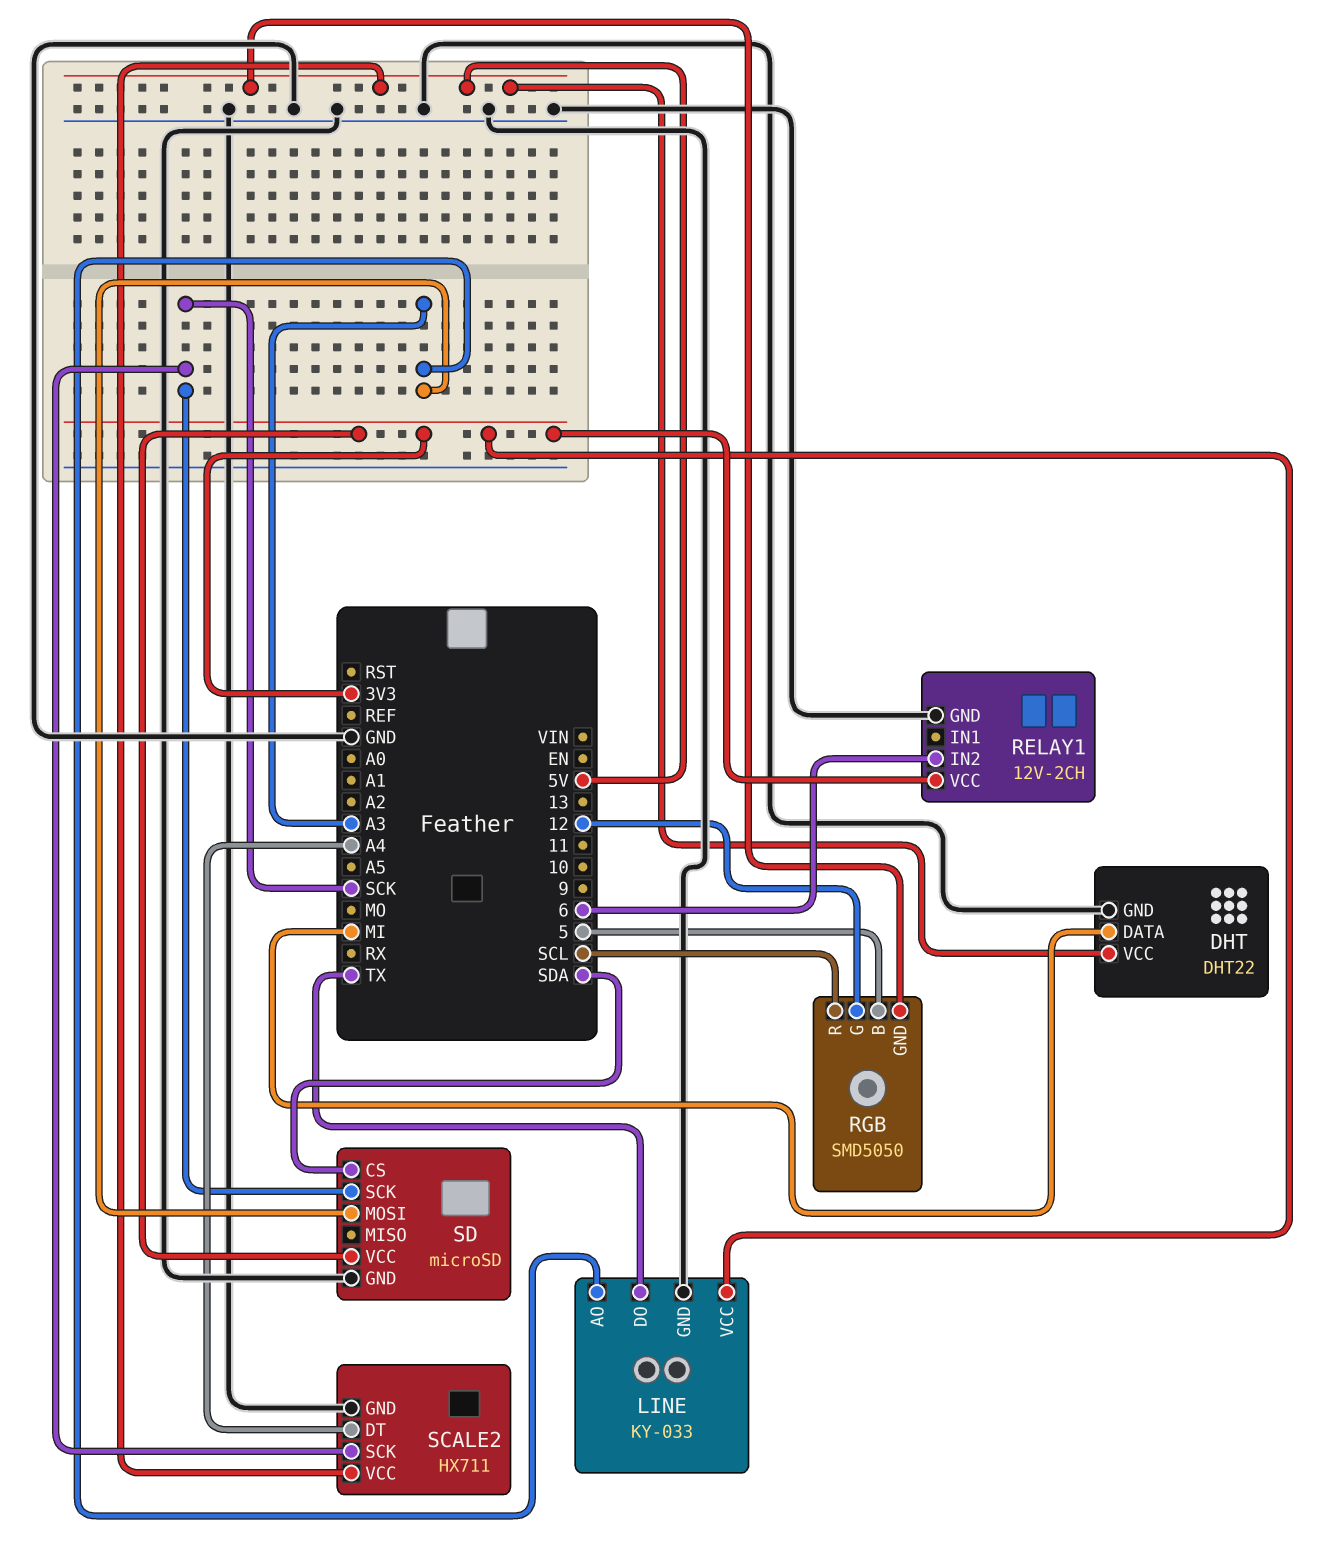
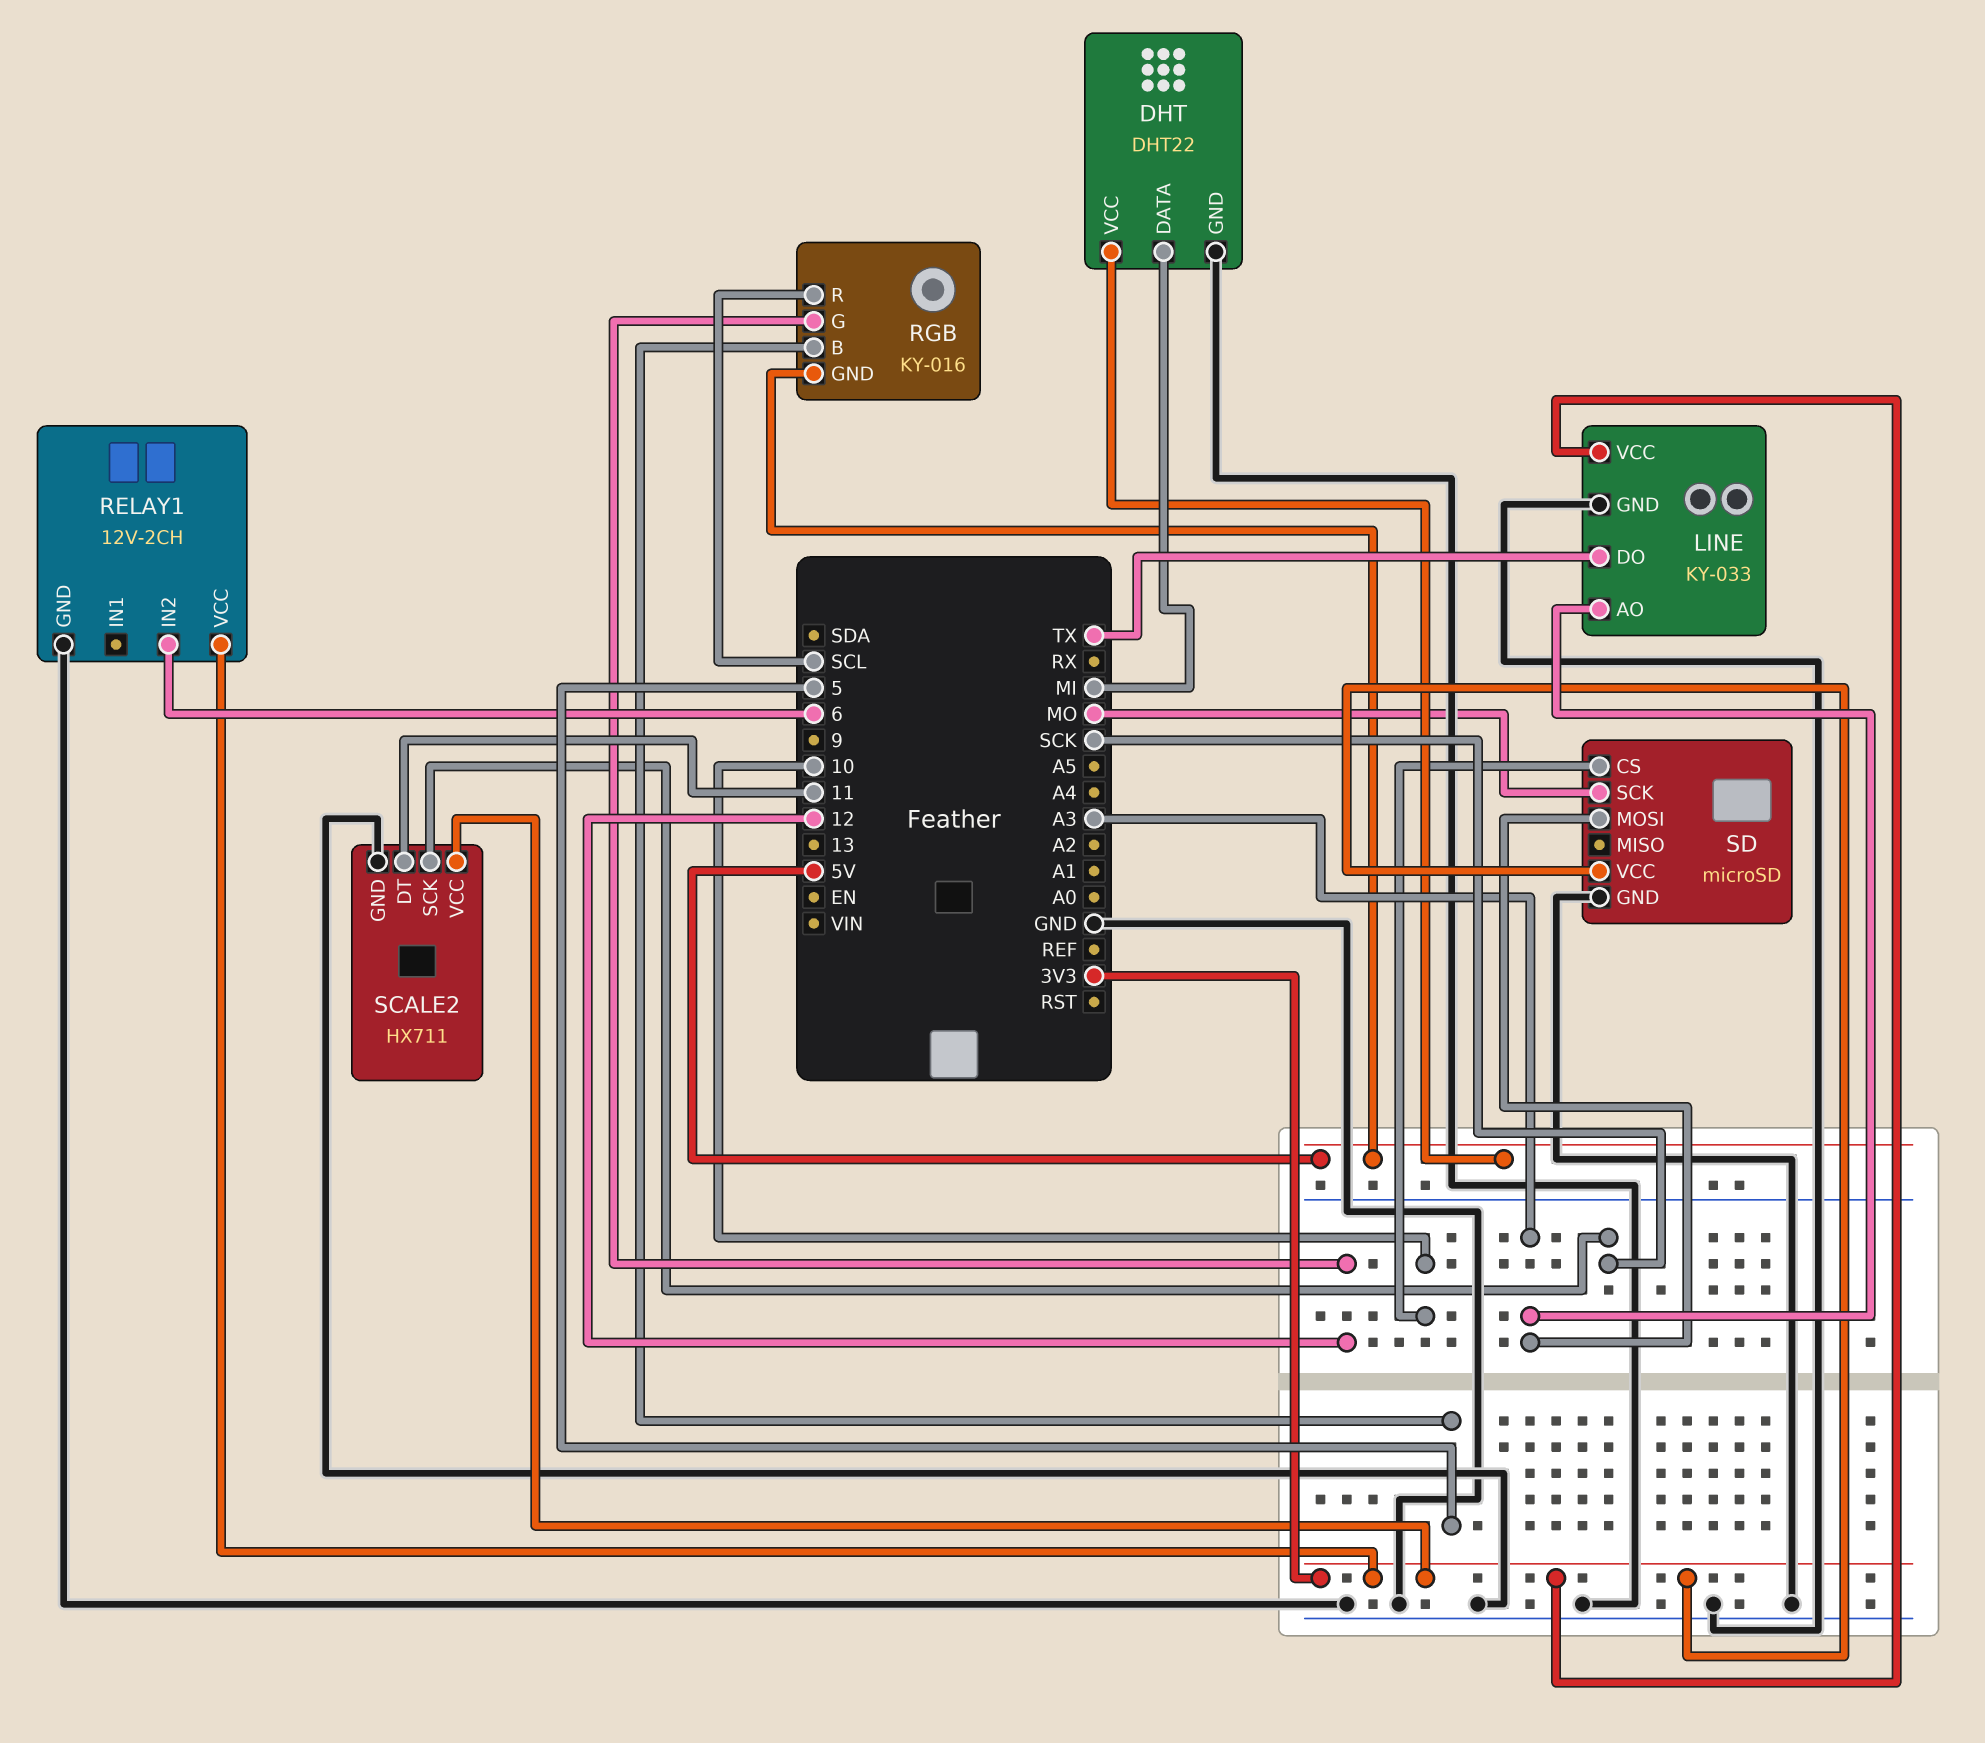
RGB: SMD5050 -> KY-016
SCALE2 pin DT: A4 -> 11
SCALE2 pin VCC: 5V -> 3V3
SD pin CS: SDA -> 10
SD pin SCK: SCK -> MO

